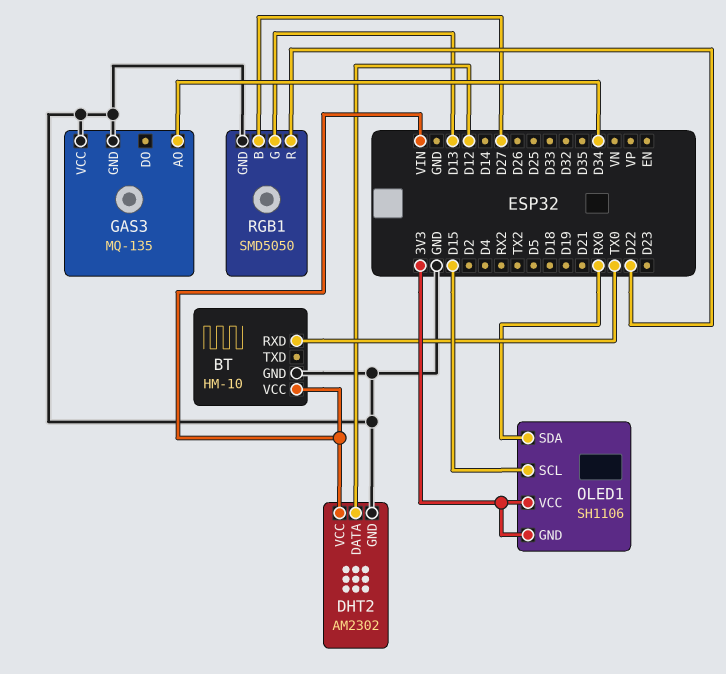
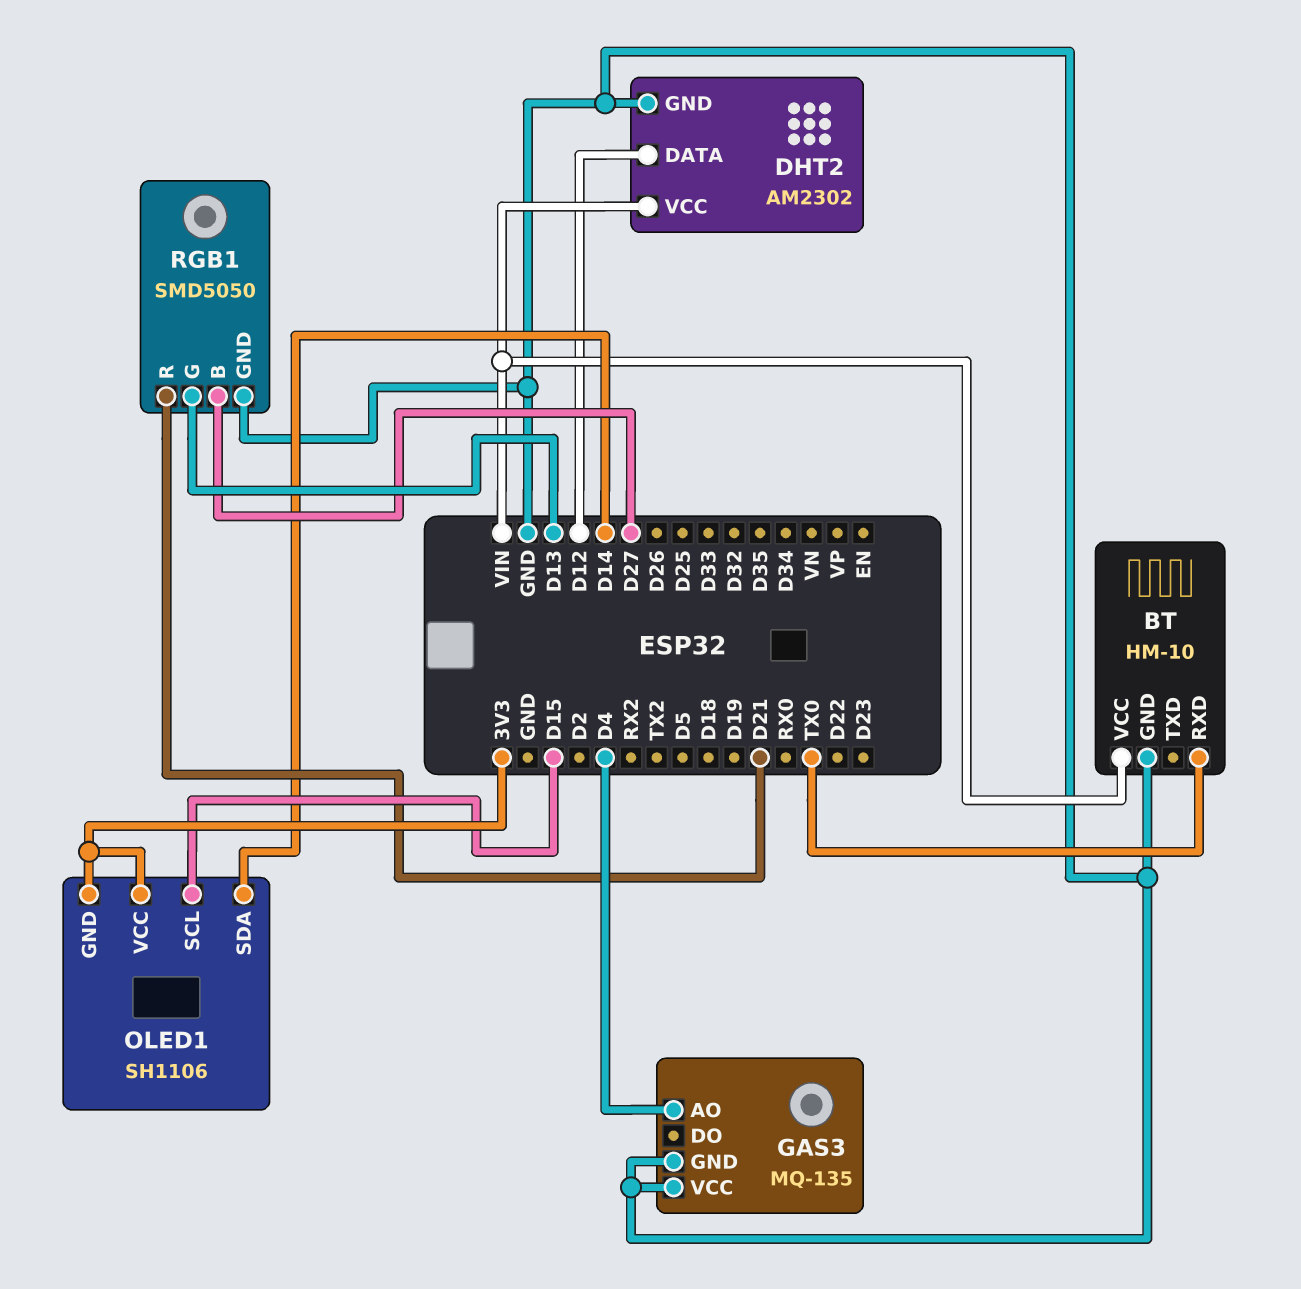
GAS3 pin AO: D34 -> D4
OLED1 pin SDA: RX0 -> D14
RGB1 pin R: D22 -> D21

